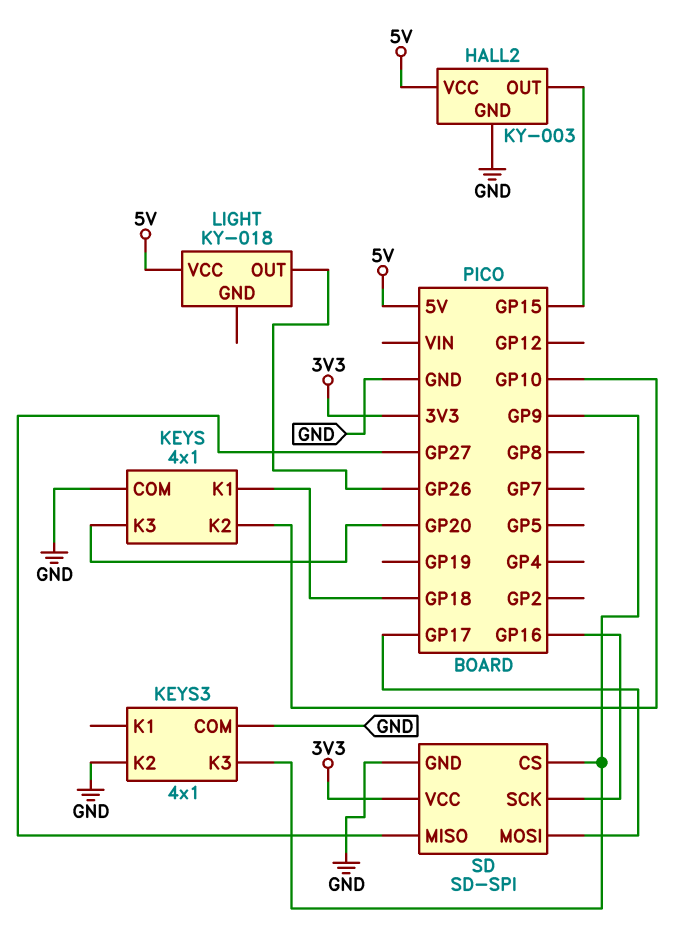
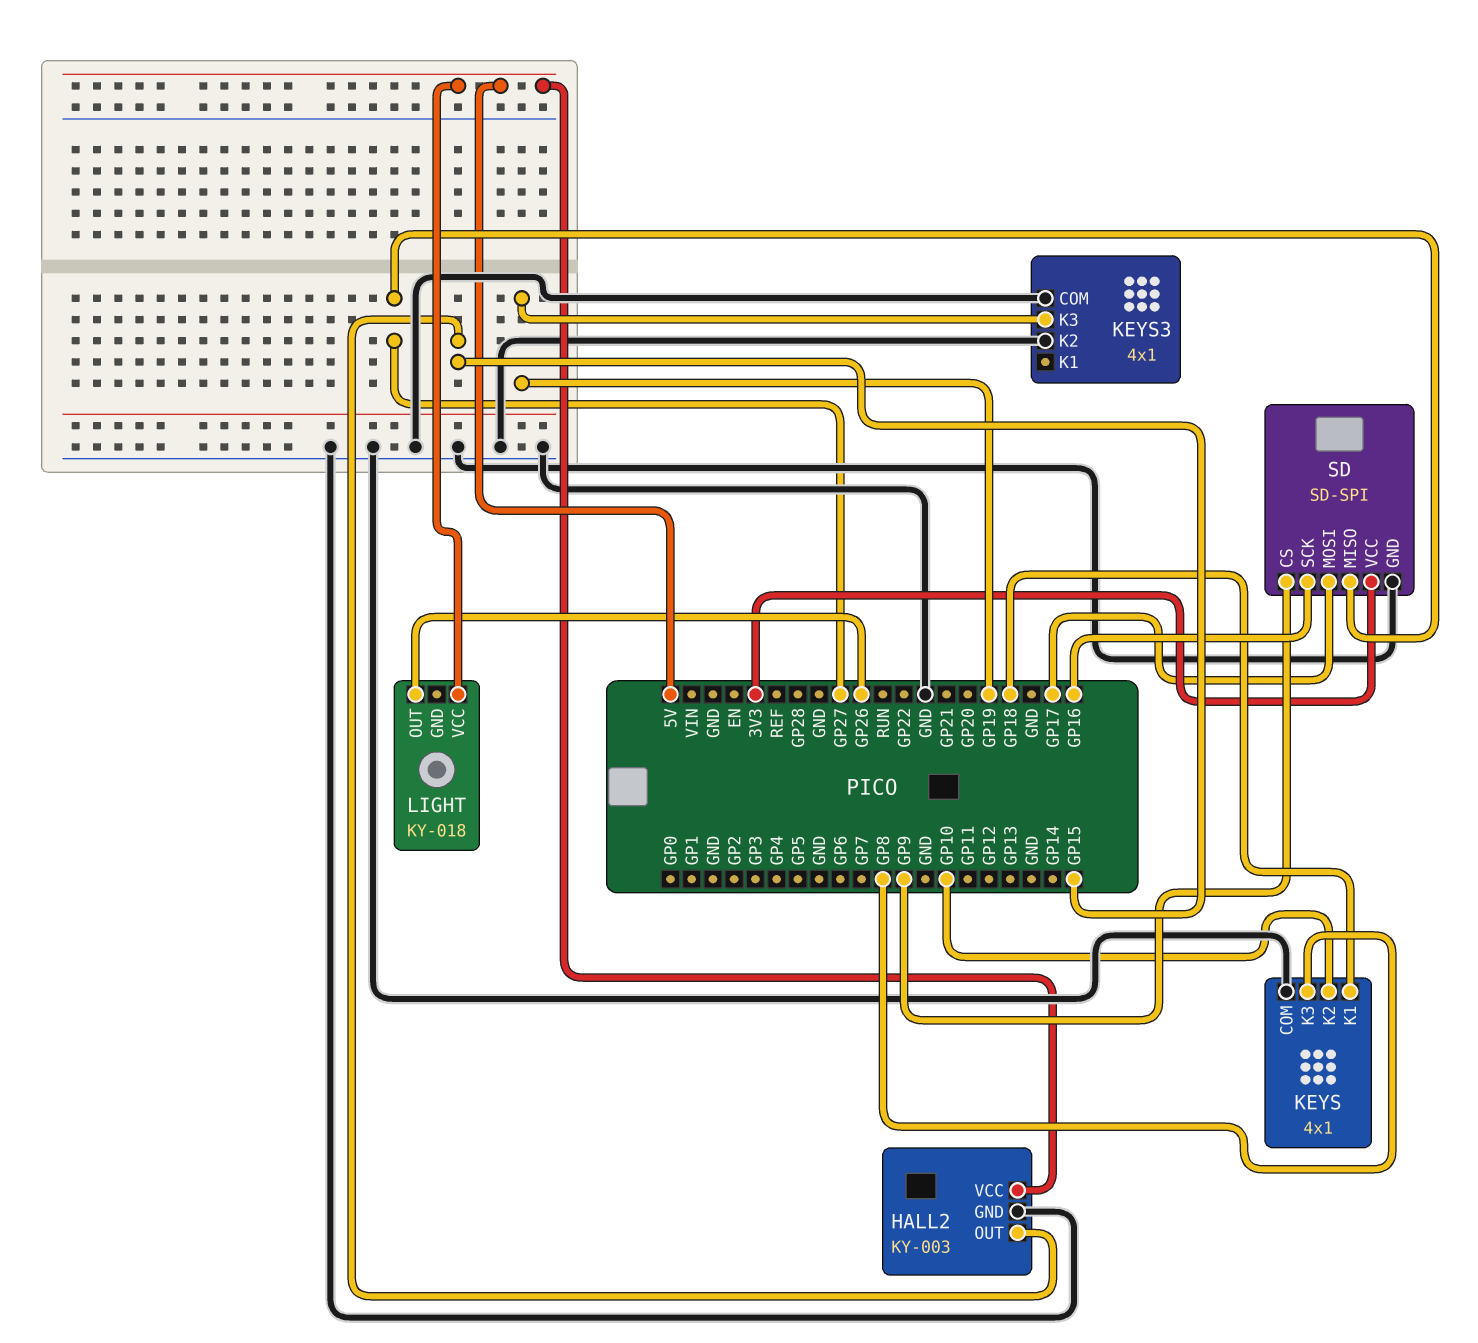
KEYS pin K3: GP20 -> GP8
KEYS3 pin K3: GP9 -> GP19

